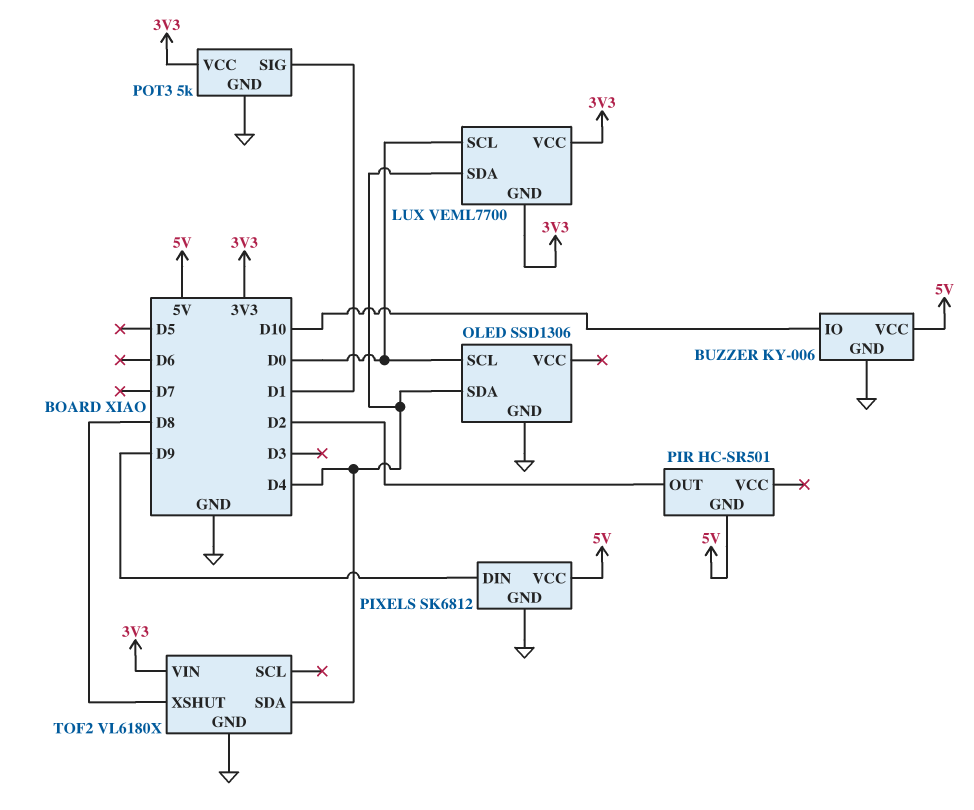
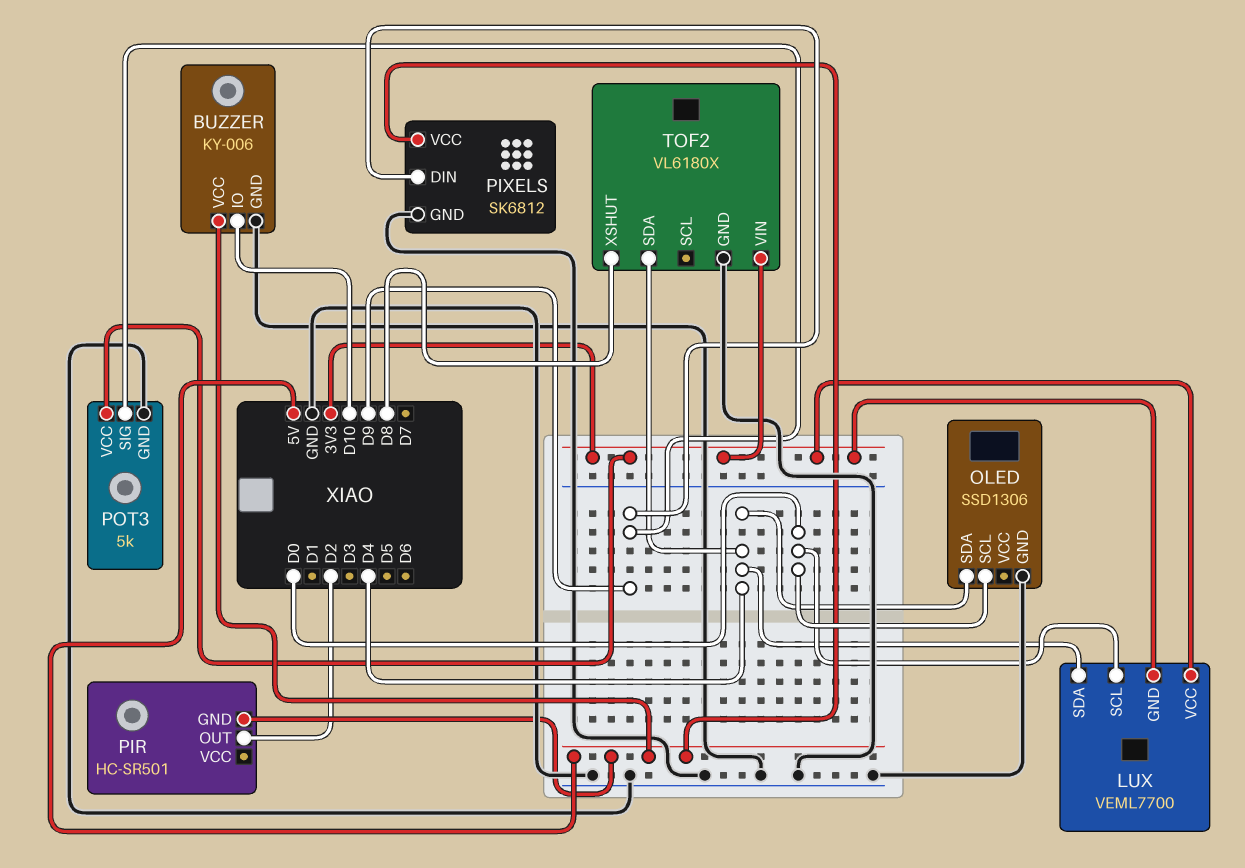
POT3 pin SIG: D1 -> D9

